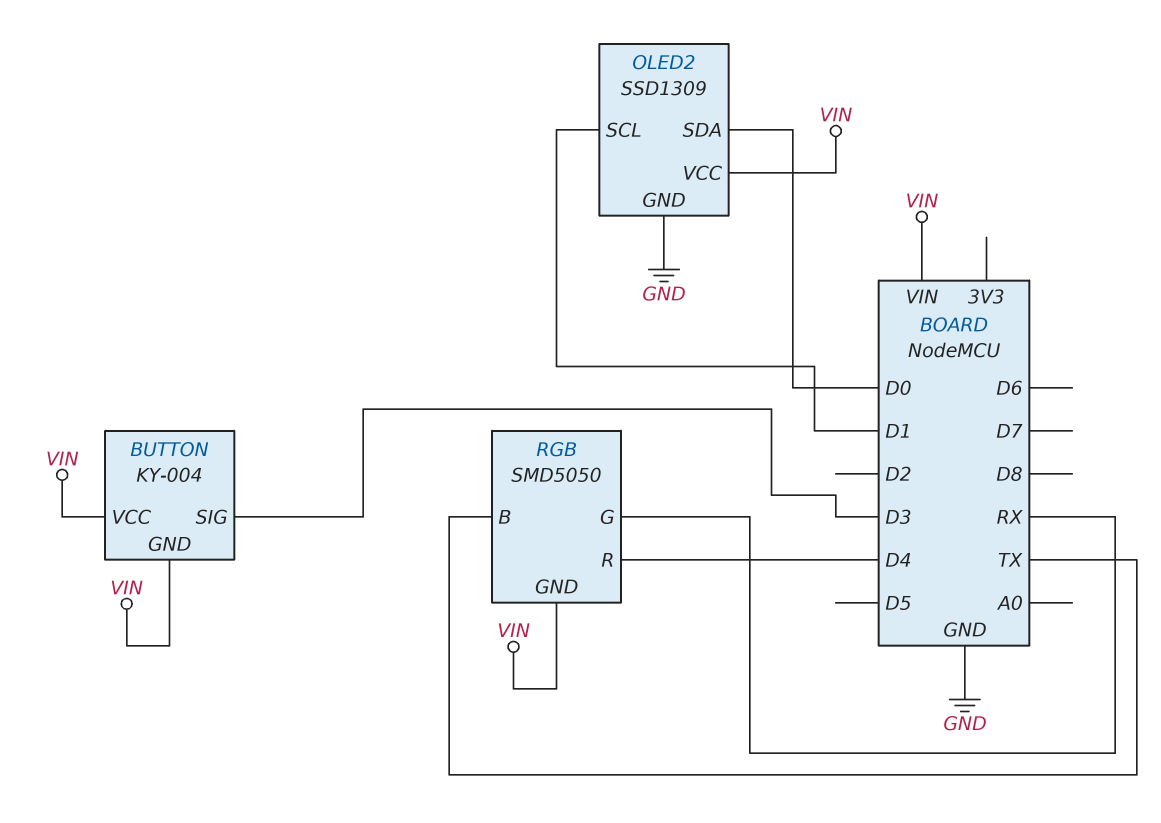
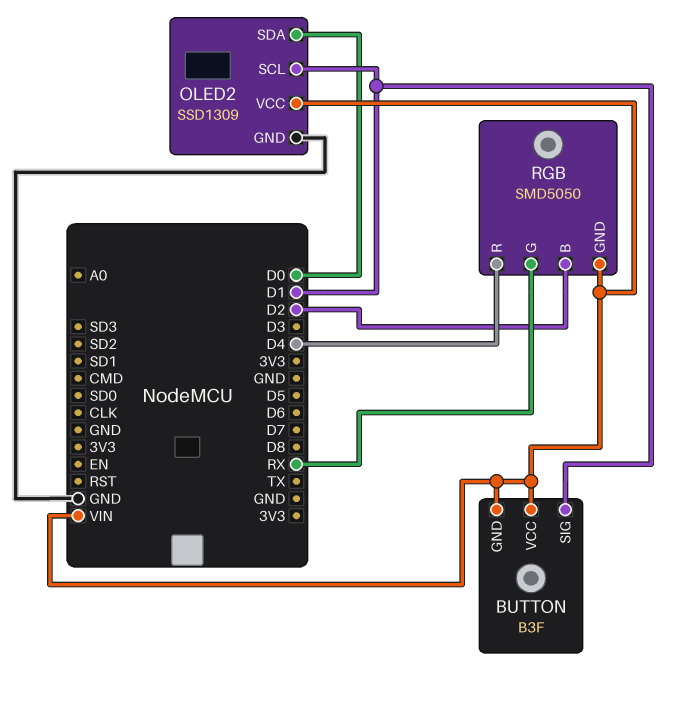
BUTTON: KY-004 -> B3F
BUTTON pin SIG: D3 -> D1
RGB pin B: TX -> D2

